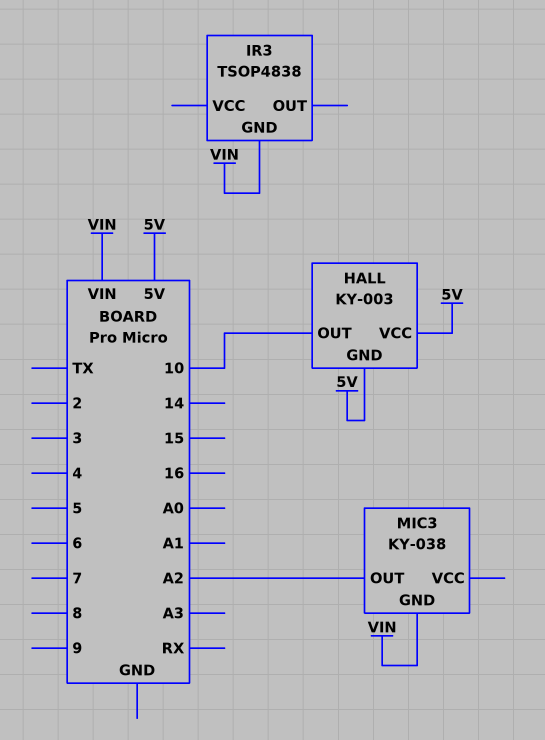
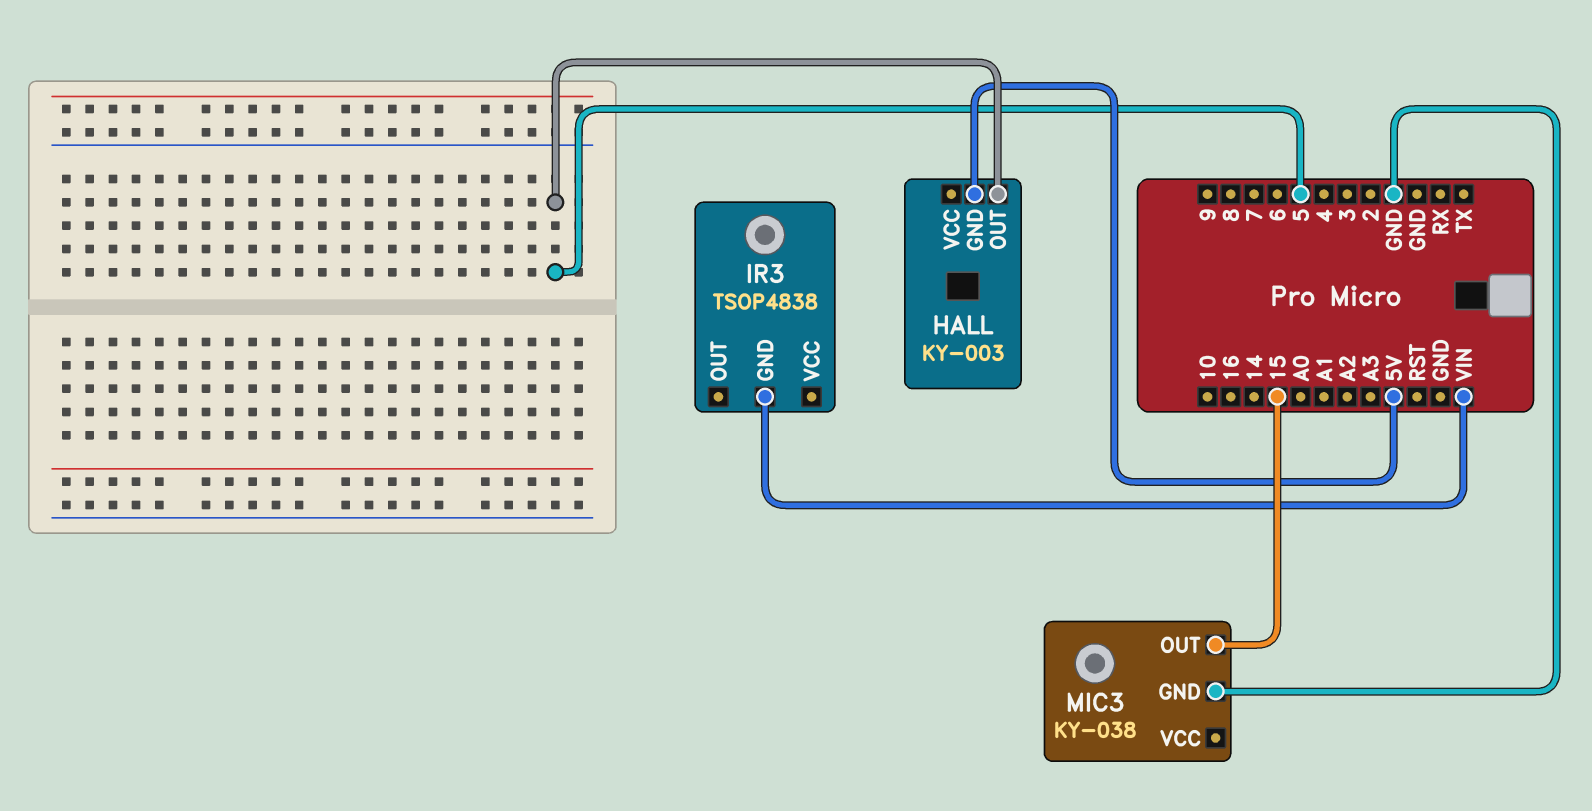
HALL pin OUT: 10 -> 5
HALL pin VCC: 5V -> none
MIC3 pin GND: VIN -> GND
MIC3 pin OUT: A2 -> 15

